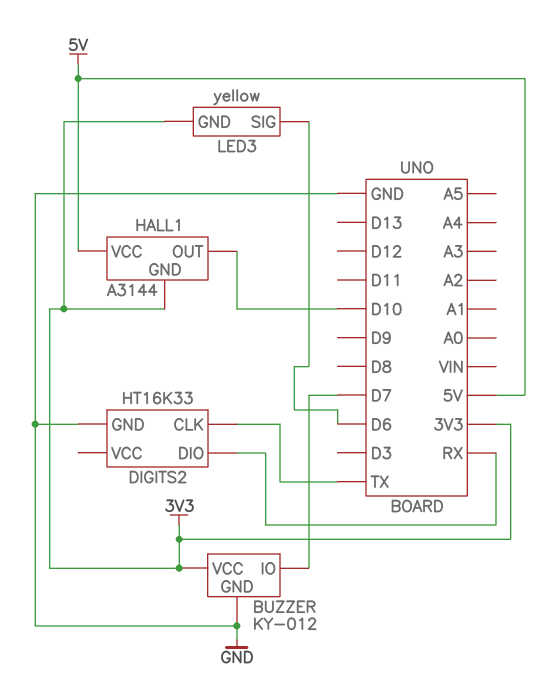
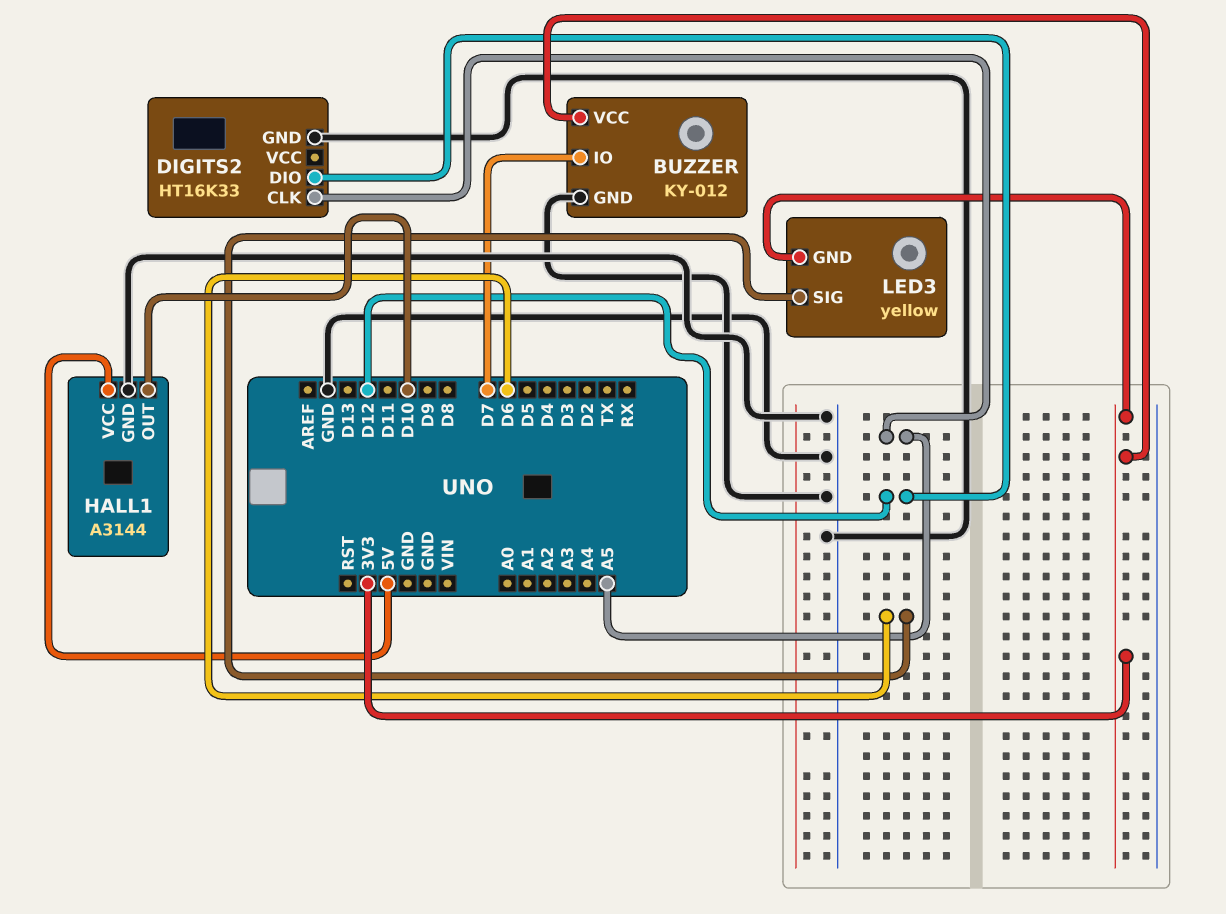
DIGITS2 pin CLK: TX -> A5
DIGITS2 pin DIO: RX -> D12
HALL1 pin GND: 3V3 -> GND

